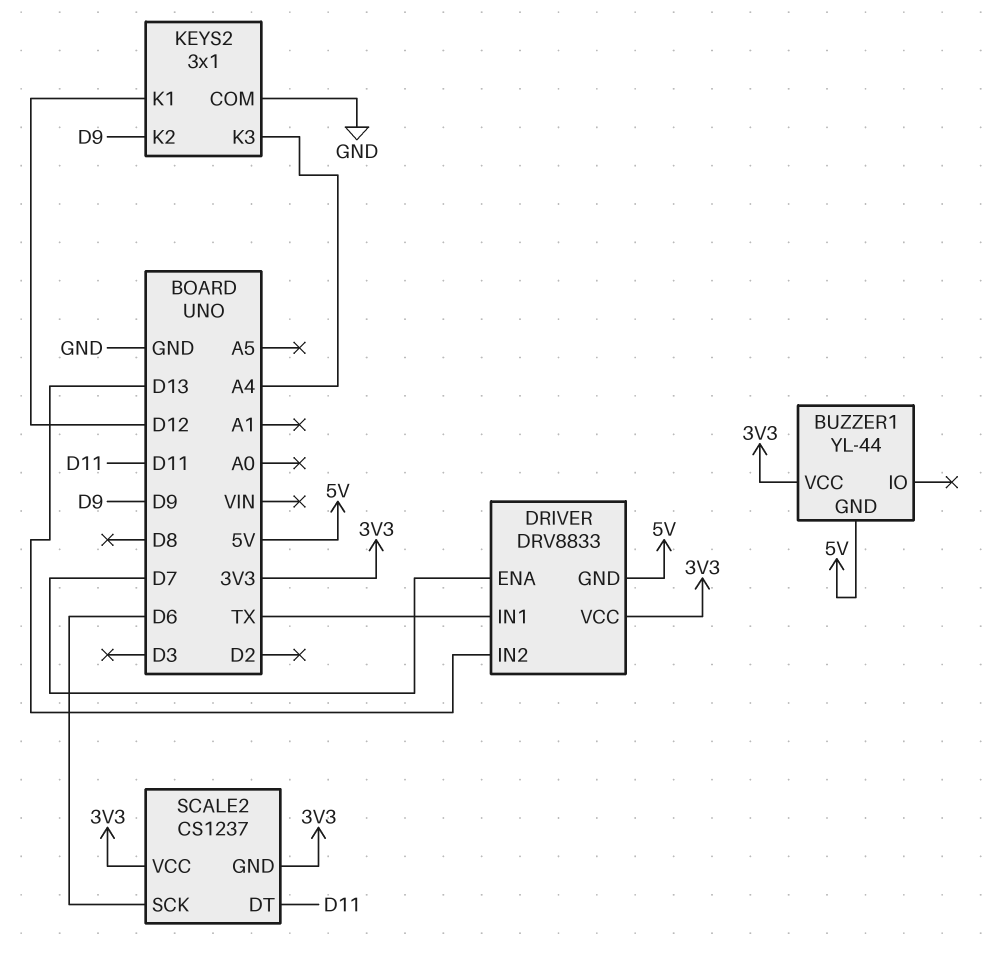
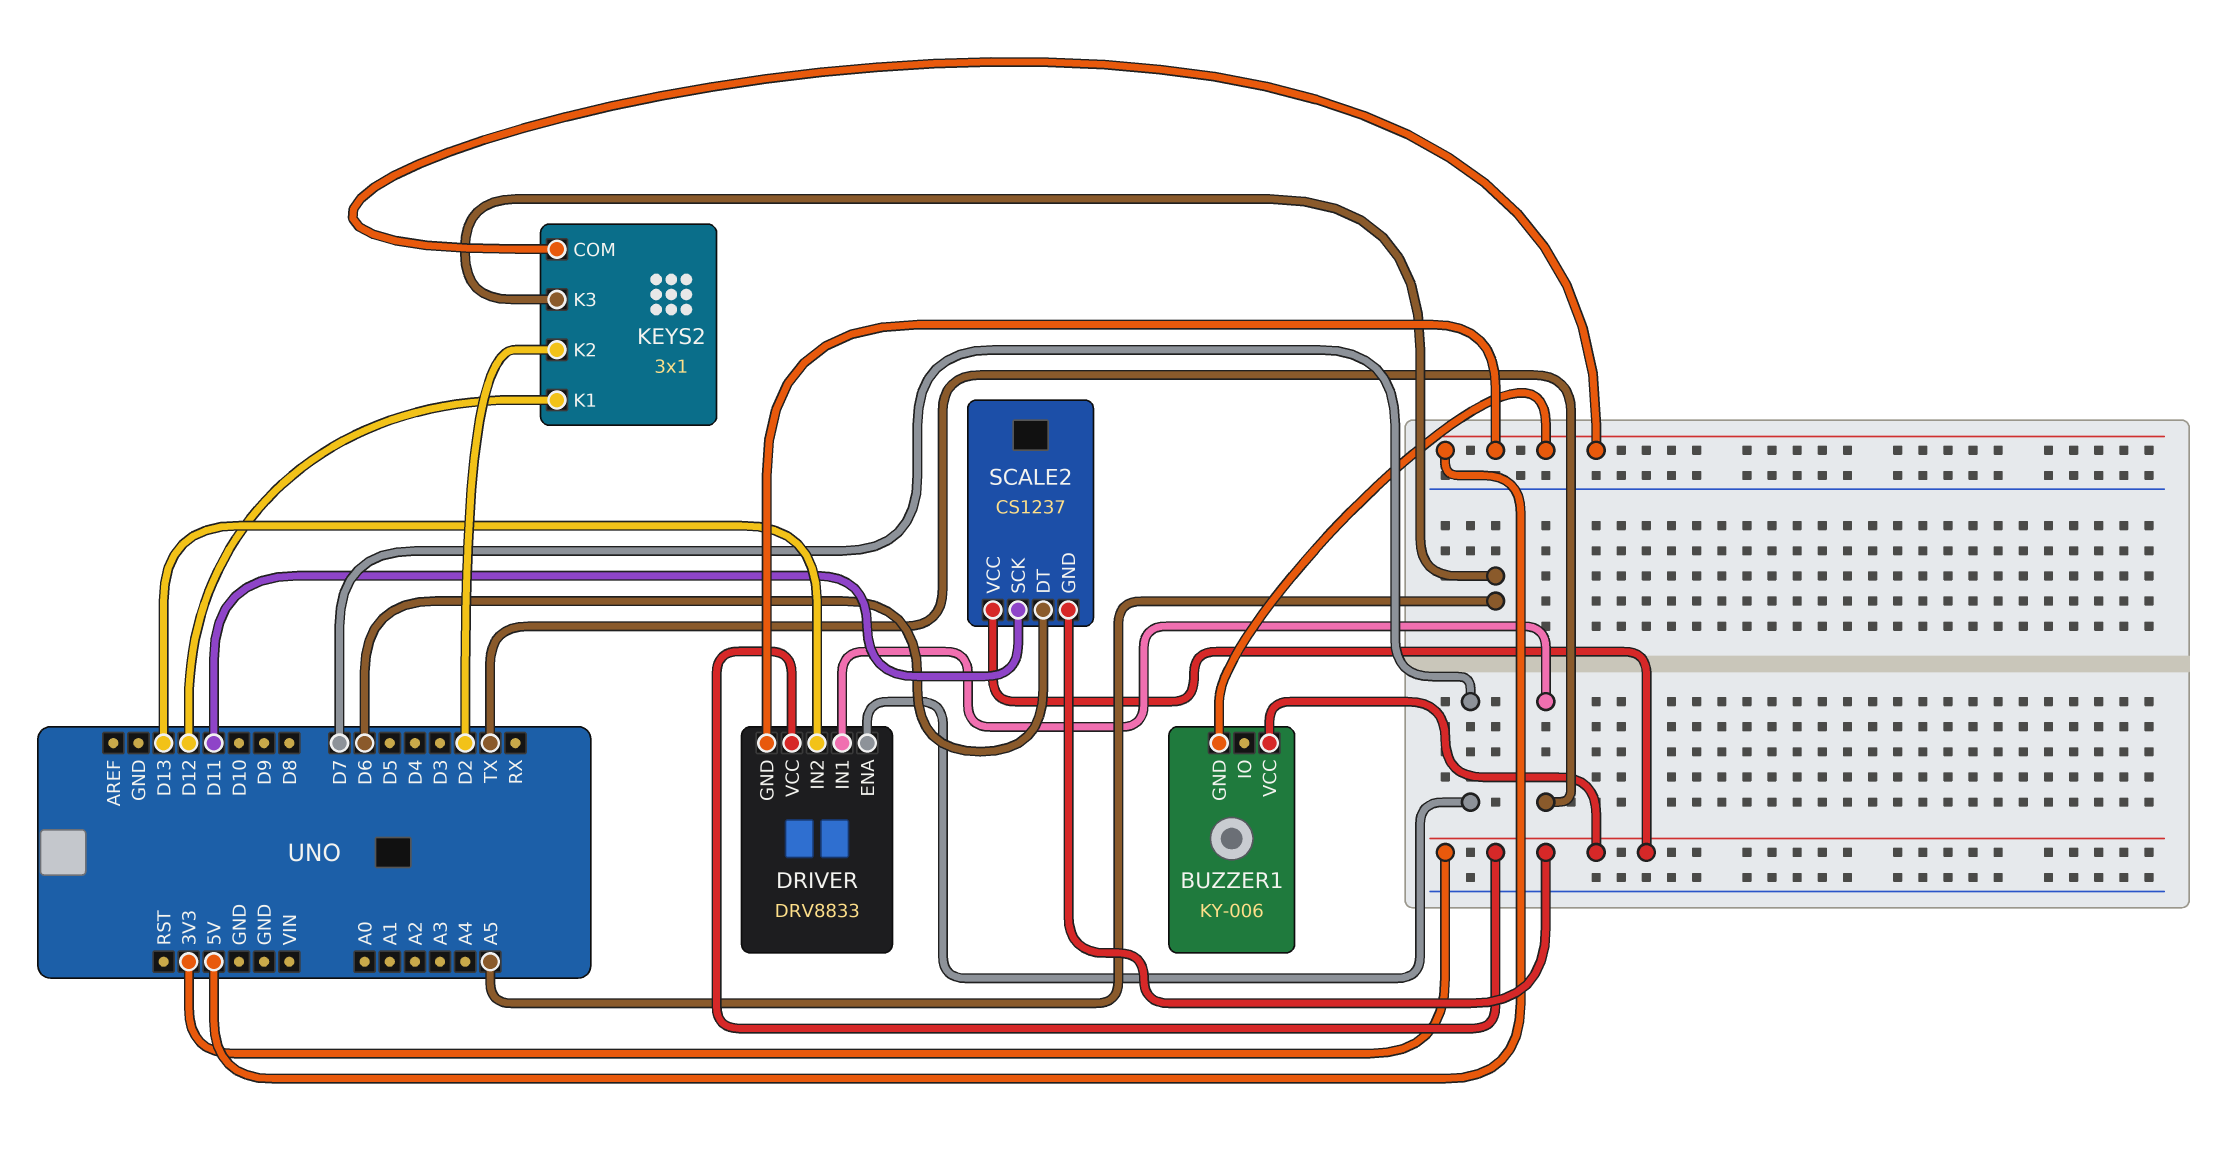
BUZZER1: YL-44 -> KY-006
KEYS2 pin COM: GND -> 5V
KEYS2 pin K2: D9 -> D2
KEYS2 pin K3: A4 -> A5
SCALE2 pin DT: D11 -> D6
SCALE2 pin SCK: D6 -> D11

